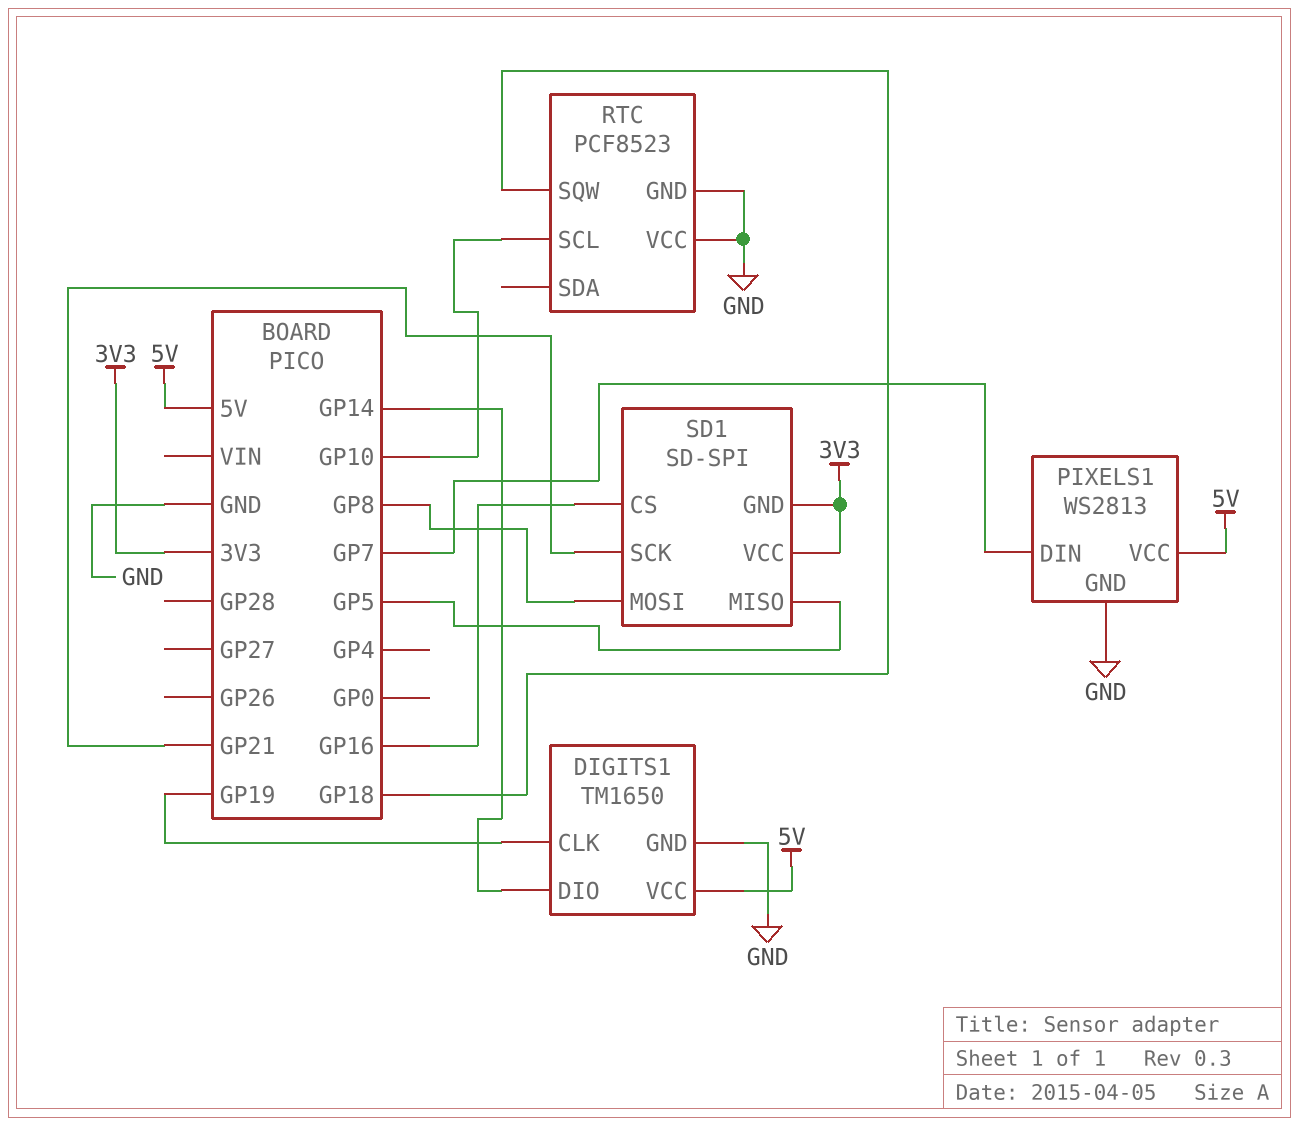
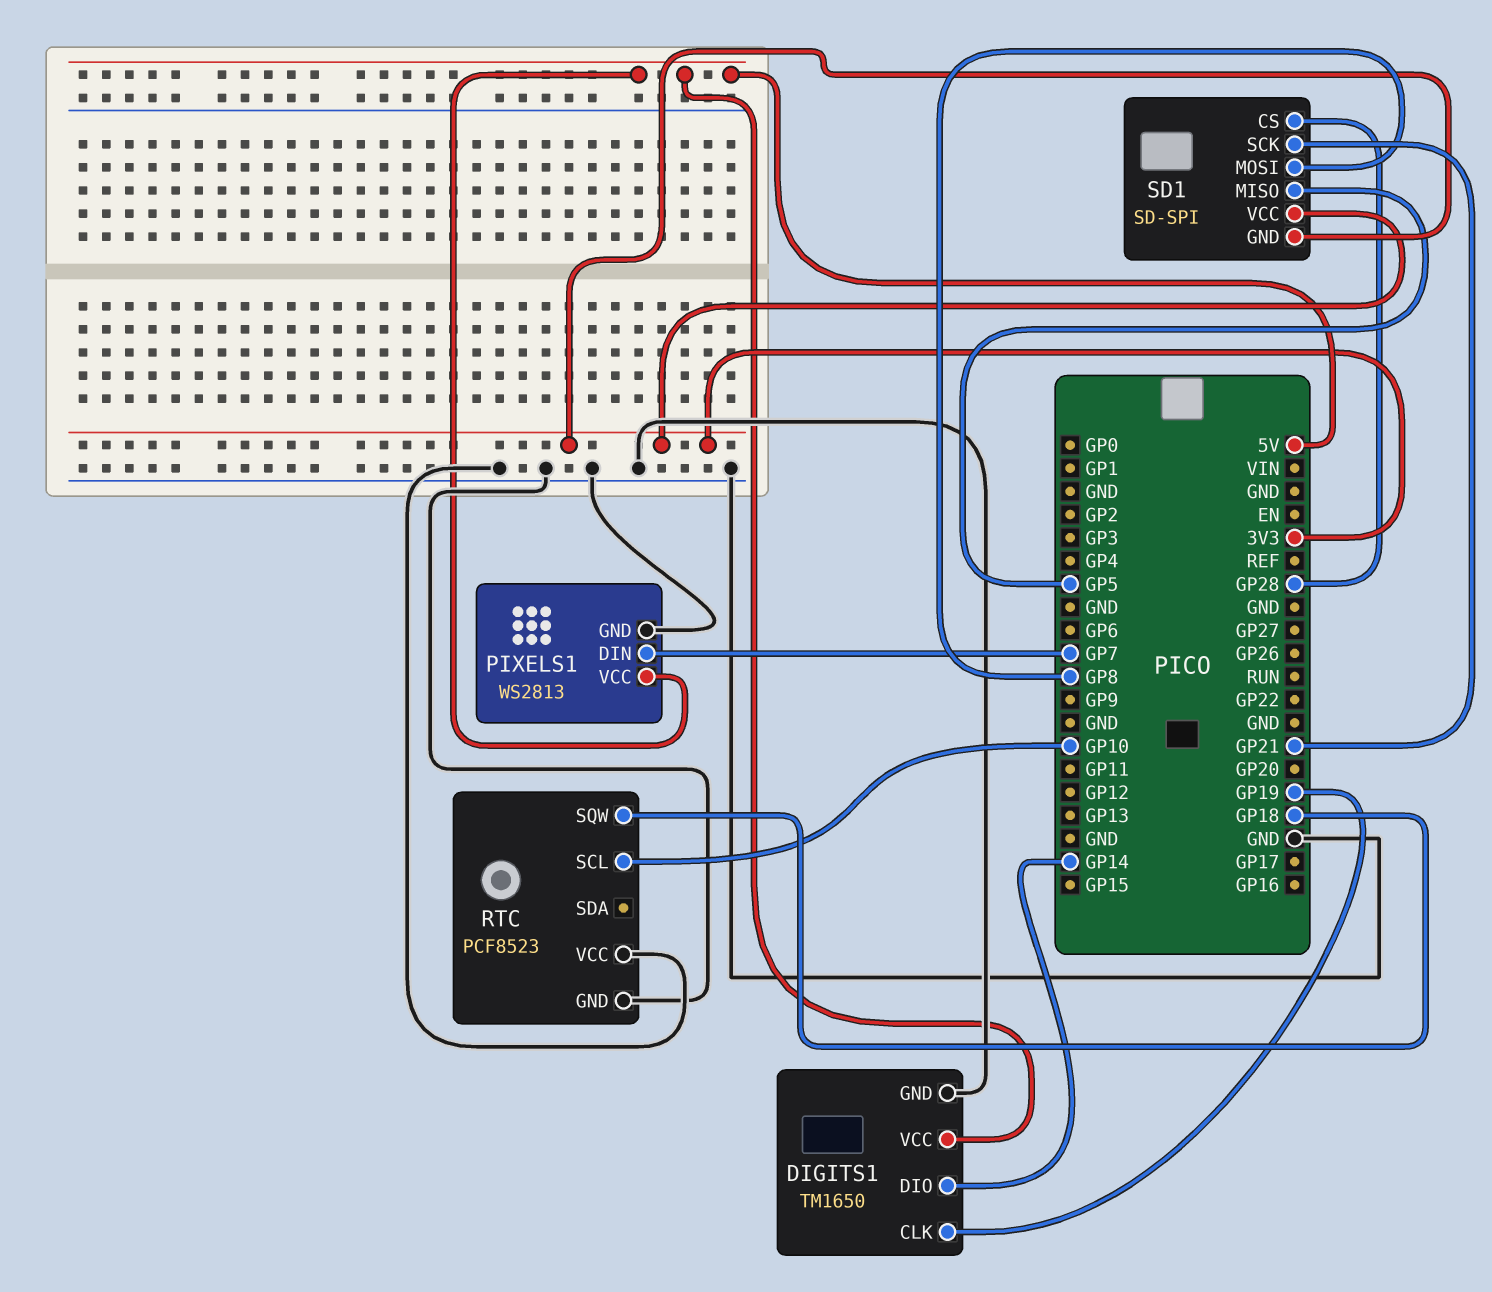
SD1 pin CS: GP16 -> GP28

